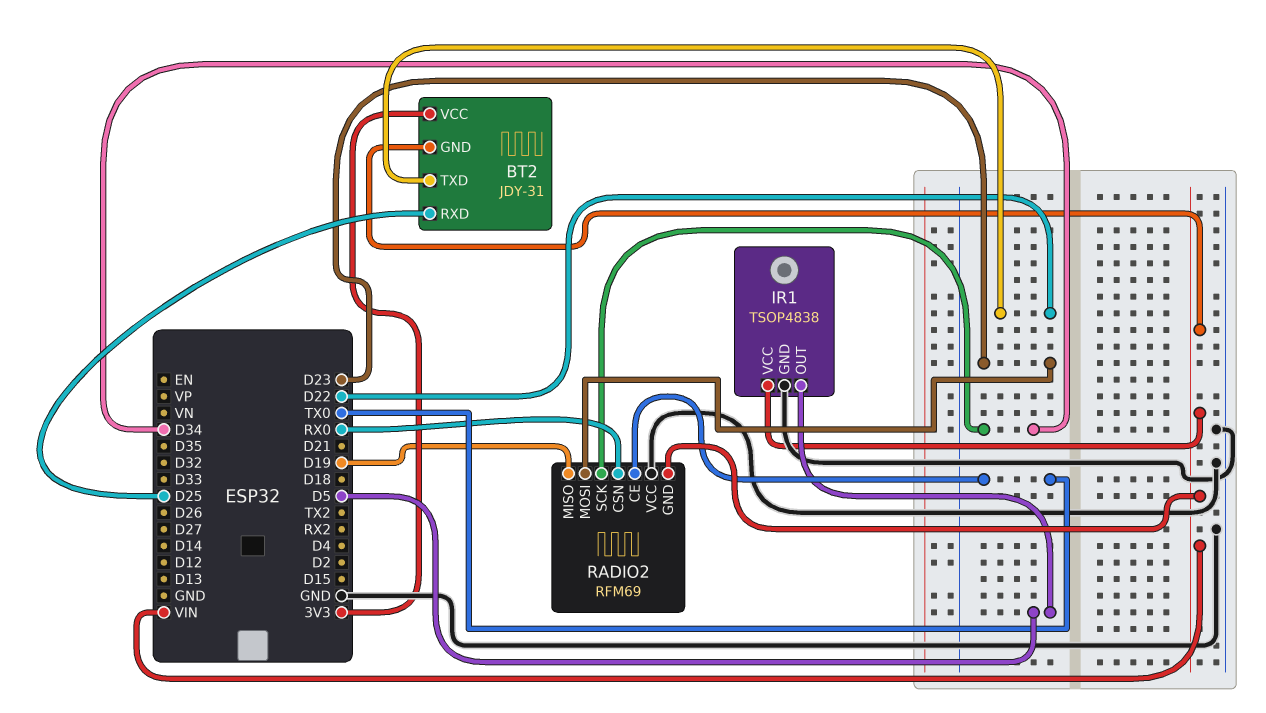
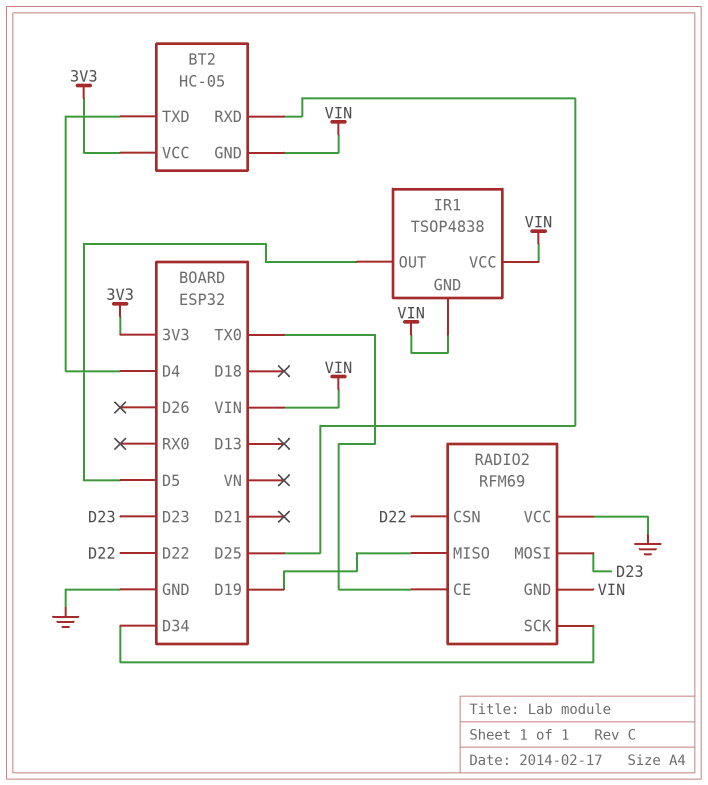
BT2: JDY-31 -> HC-05
BT2 pin TXD: D22 -> D4
IR1 pin GND: GND -> VIN
RADIO2 pin CSN: RX0 -> D22

